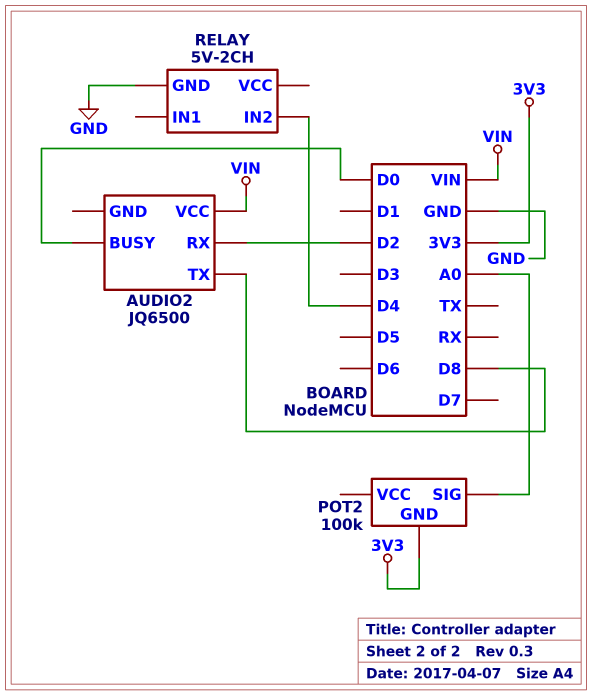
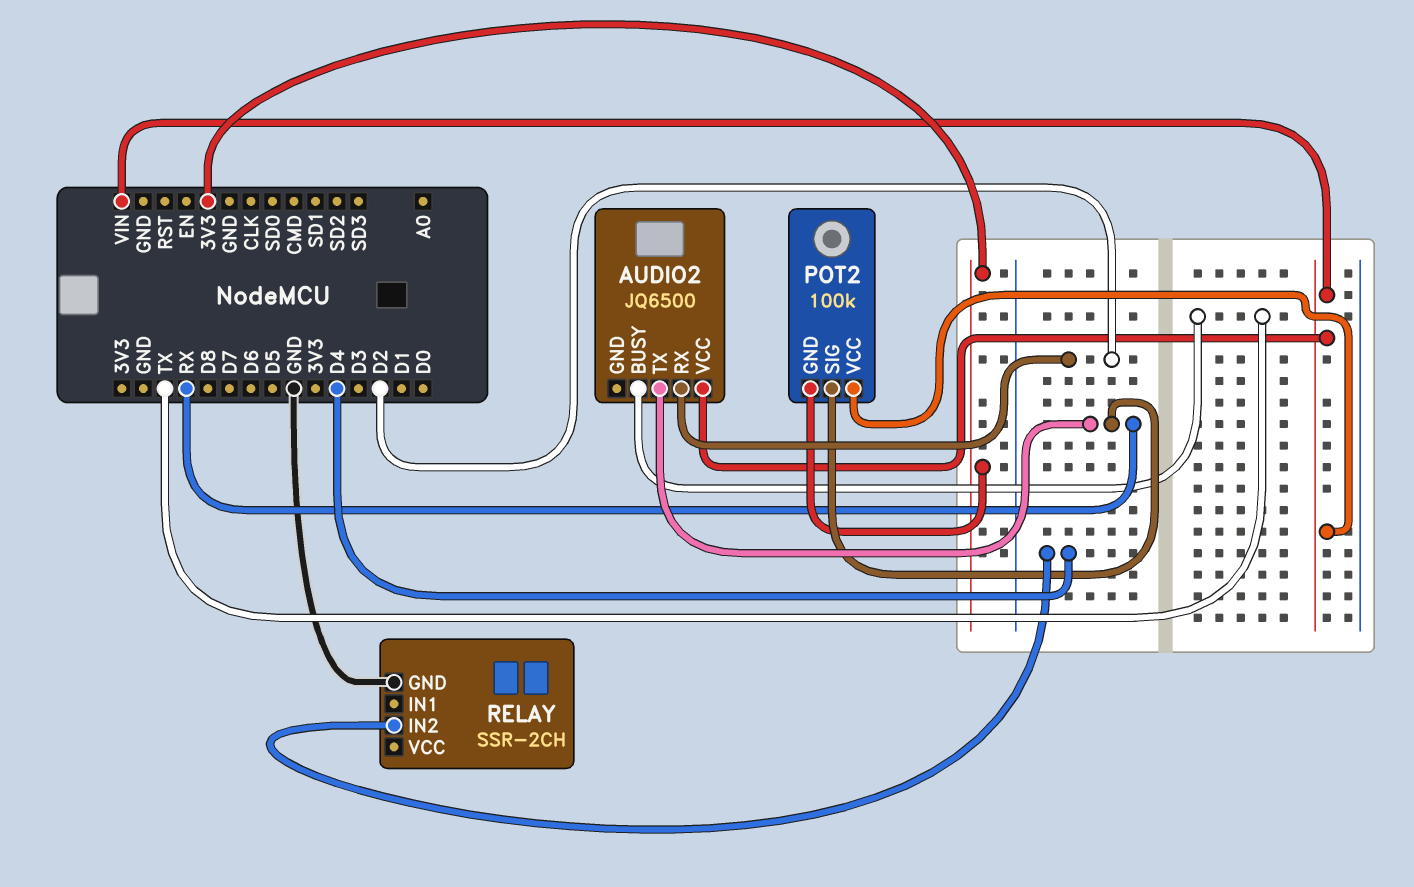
AUDIO2 pin BUSY: D0 -> TX
AUDIO2 pin TX: D8 -> RX
POT2 pin SIG: A0 -> RX
POT2 pin VCC: none -> VIN
RELAY: 5V-2CH -> SSR-2CH

